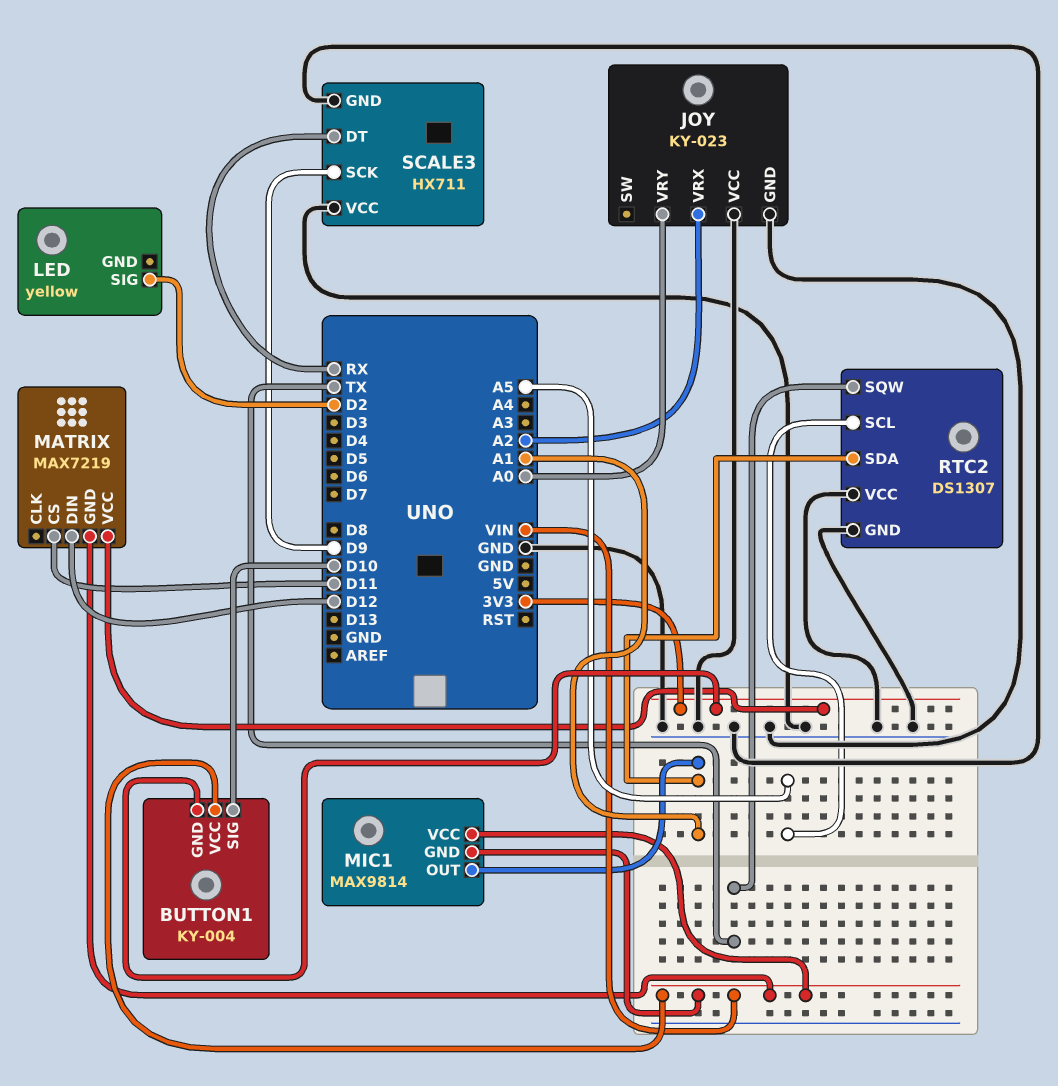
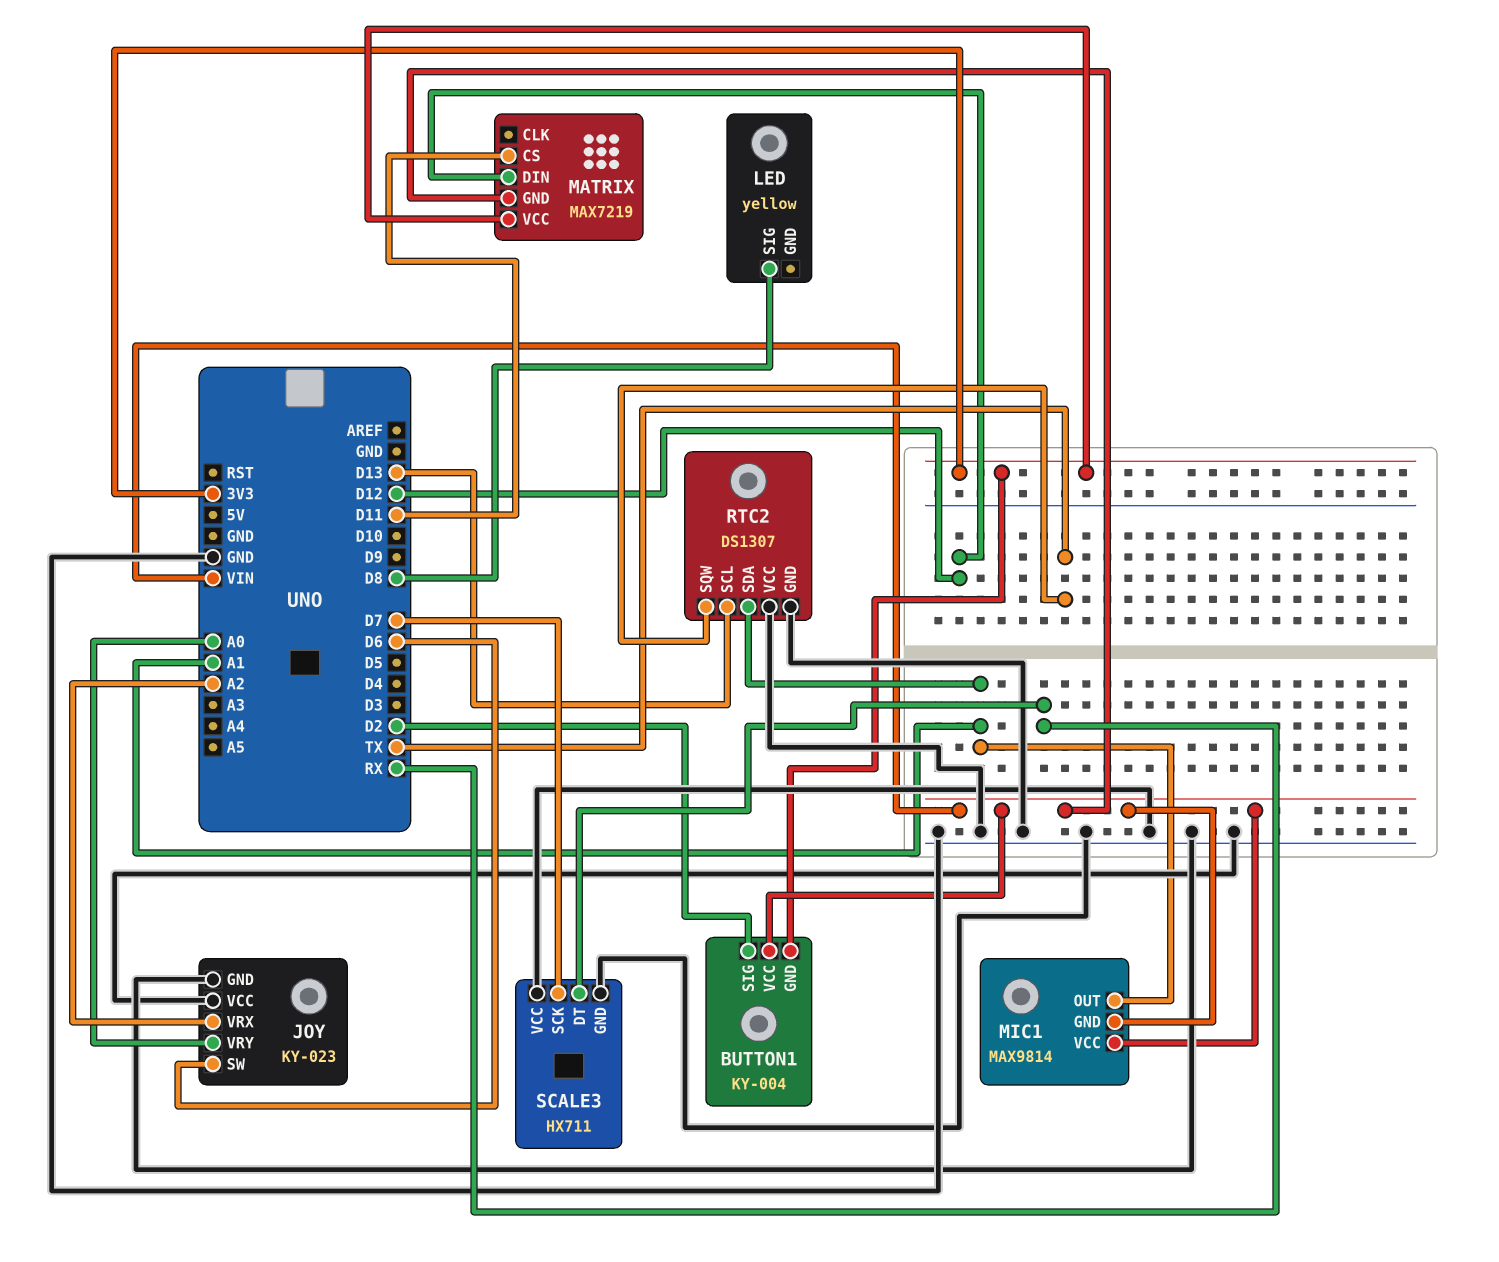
BUTTON1 pin SIG: D10 -> D2
JOY pin SW: none -> D6
LED pin SIG: D2 -> D8
RTC2 pin SCL: A5 -> D13
SCALE3 pin SCK: D9 -> D7

